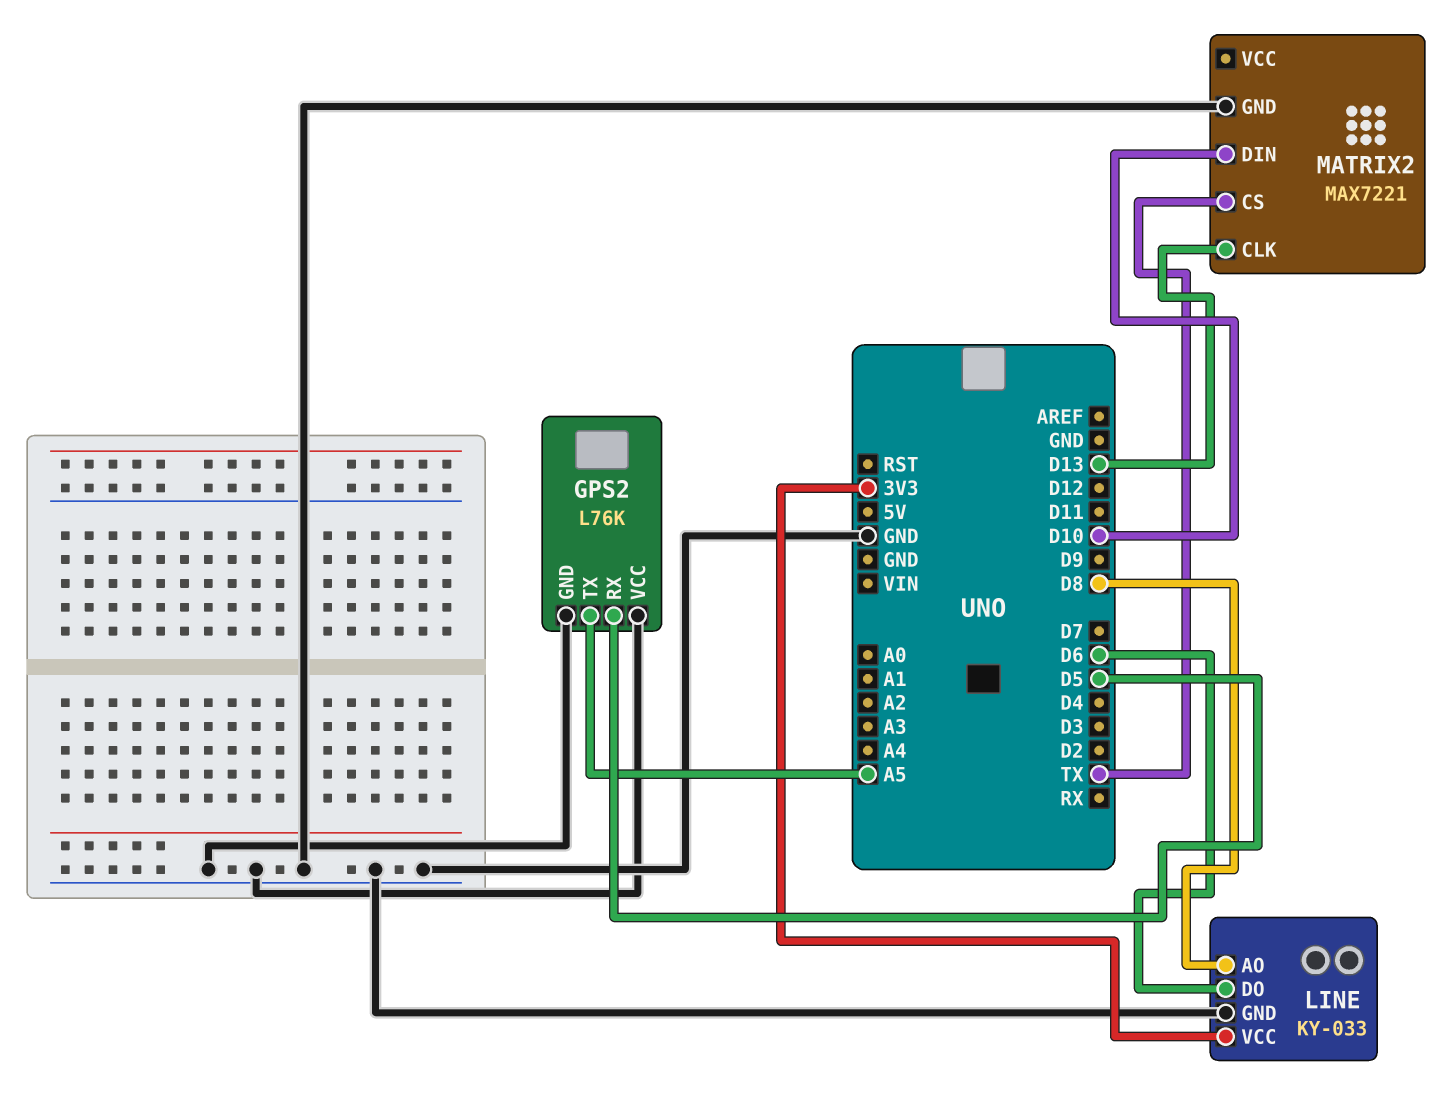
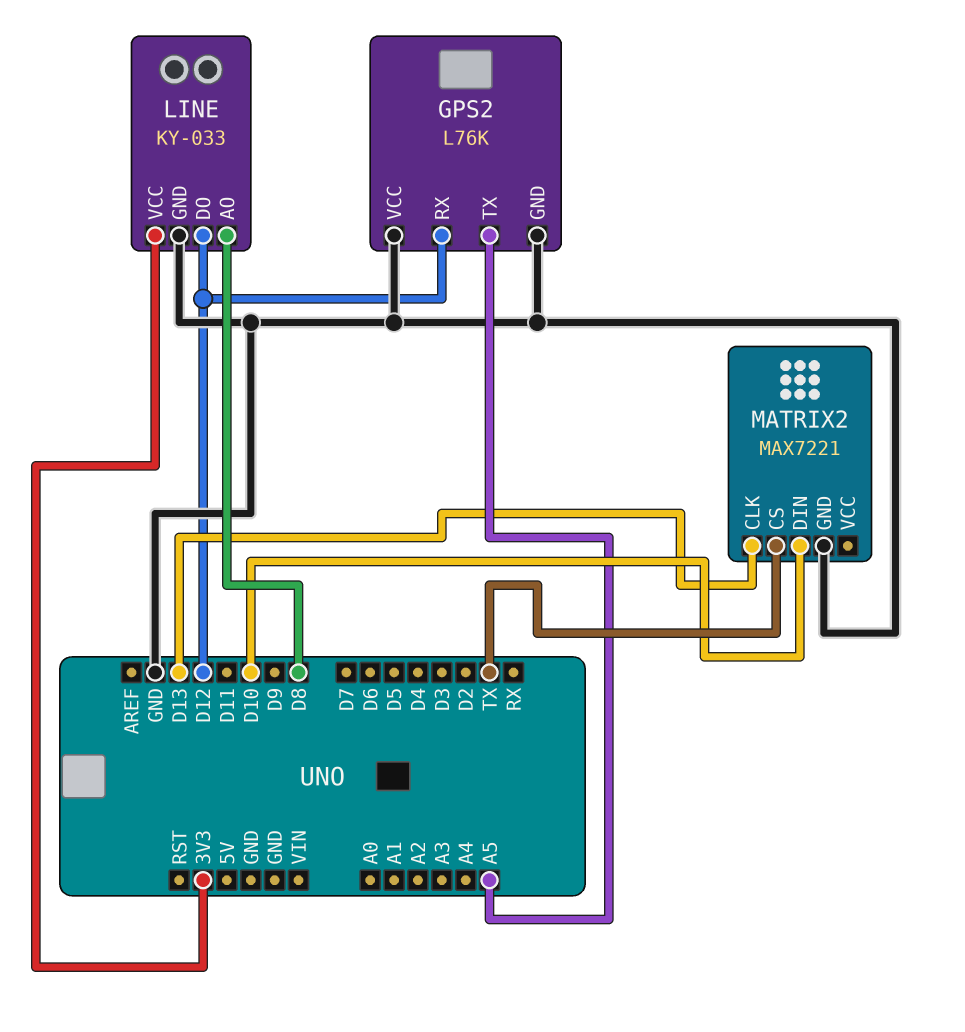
GPS2 pin RX: D5 -> D12
LINE pin DO: D6 -> D12

